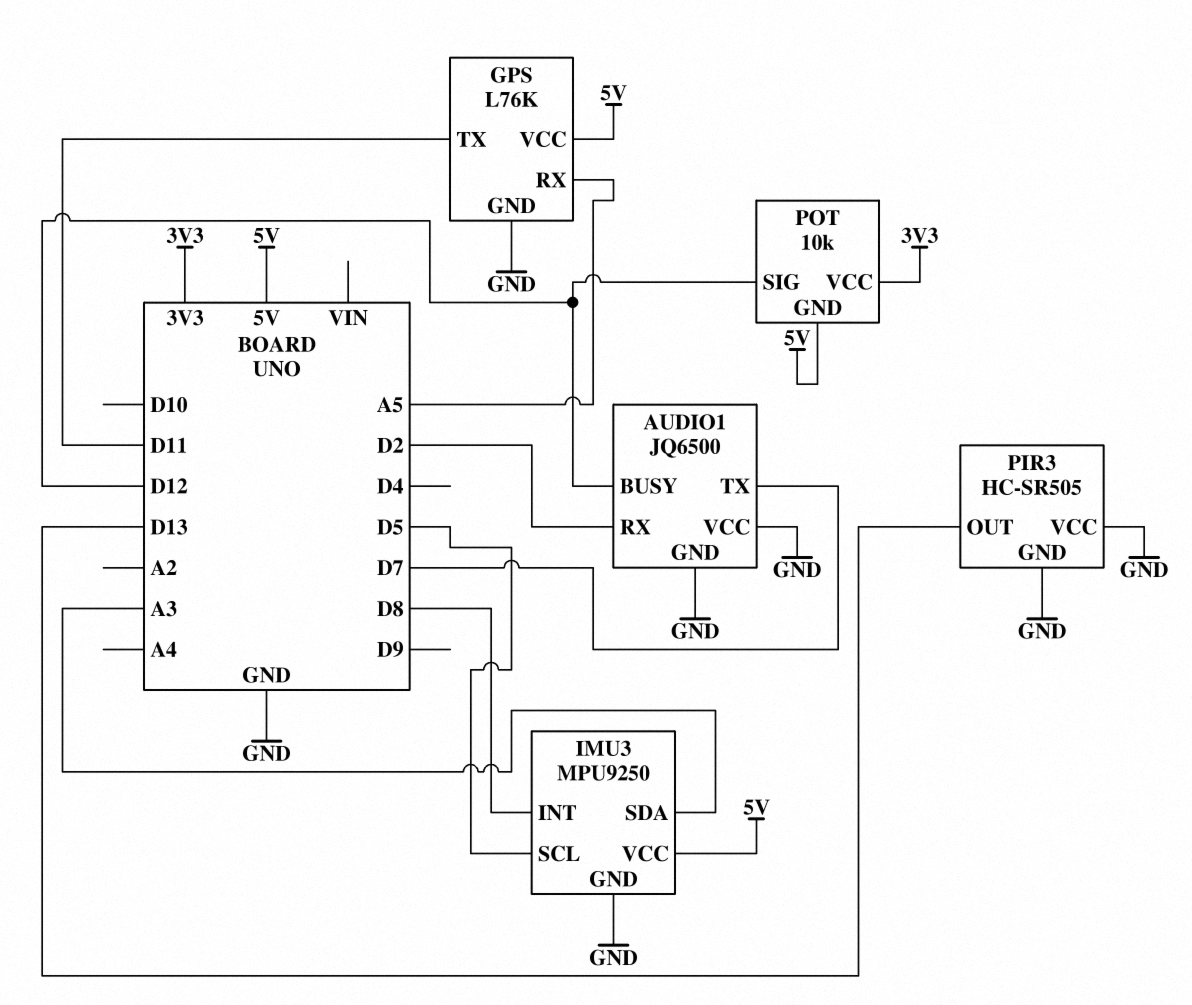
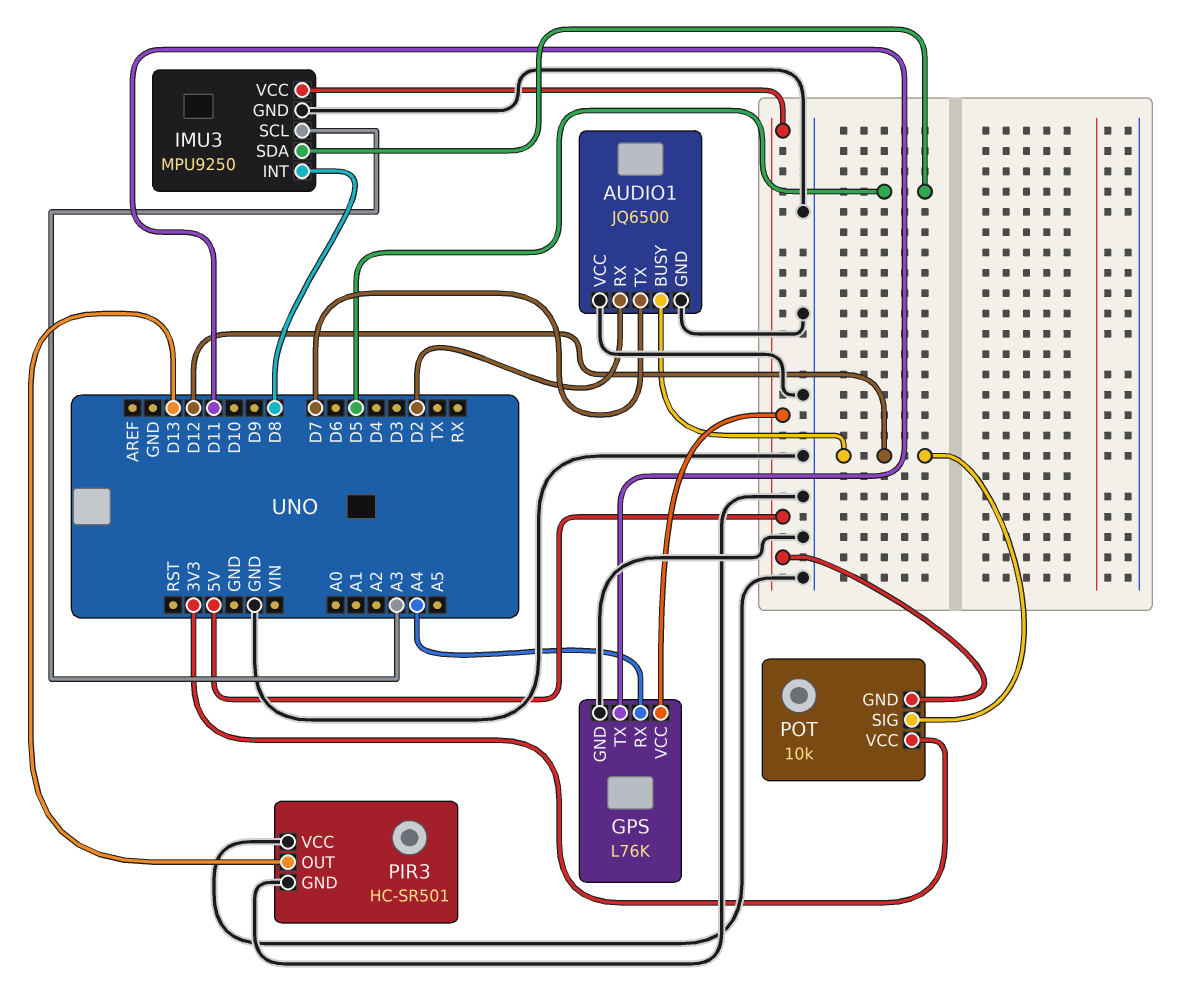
GPS pin RX: A5 -> A4
IMU3 pin SCL: D5 -> A3
IMU3 pin SDA: A3 -> D5
PIR3: HC-SR505 -> HC-SR501

